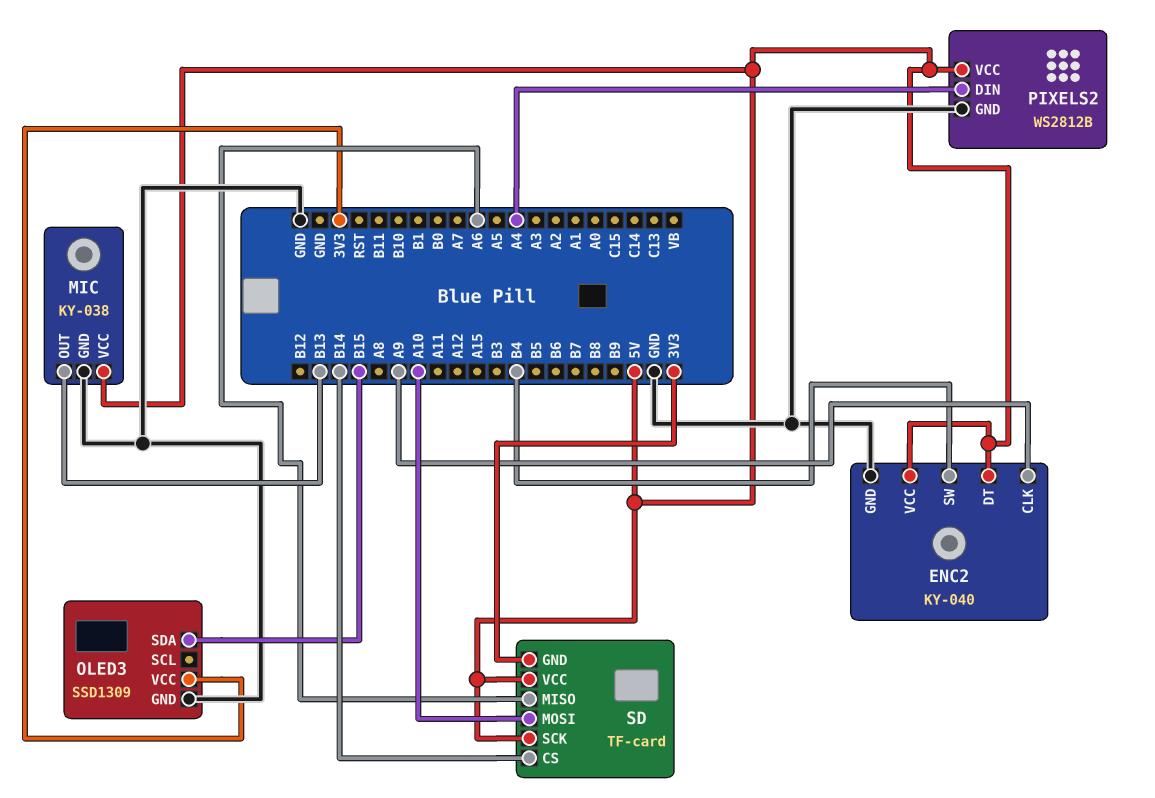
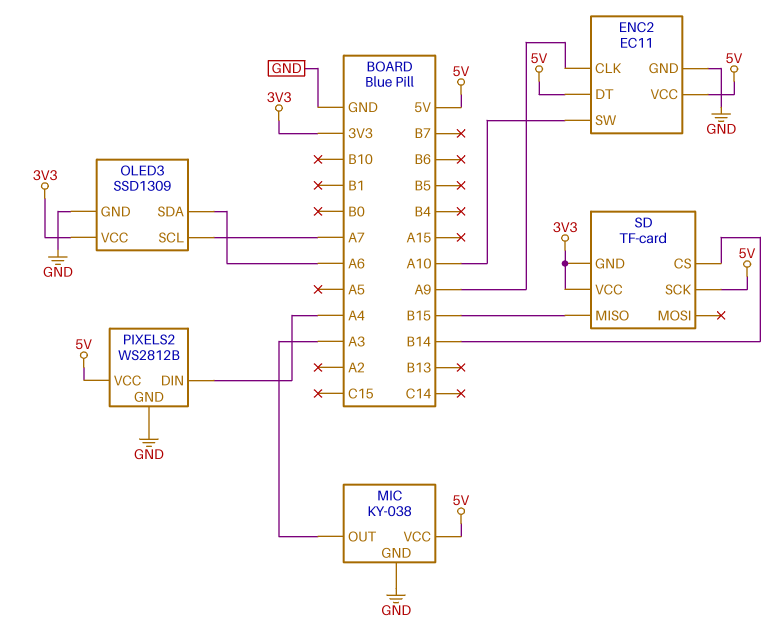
ENC2: KY-040 -> EC11
ENC2 pin SW: B4 -> A10
MIC pin OUT: B13 -> A3
OLED3 pin SCL: none -> A7
OLED3 pin SDA: B15 -> A6
SD pin MISO: A6 -> B15
SD pin MOSI: A10 -> none
SD pin VCC: 5V -> 3V3

